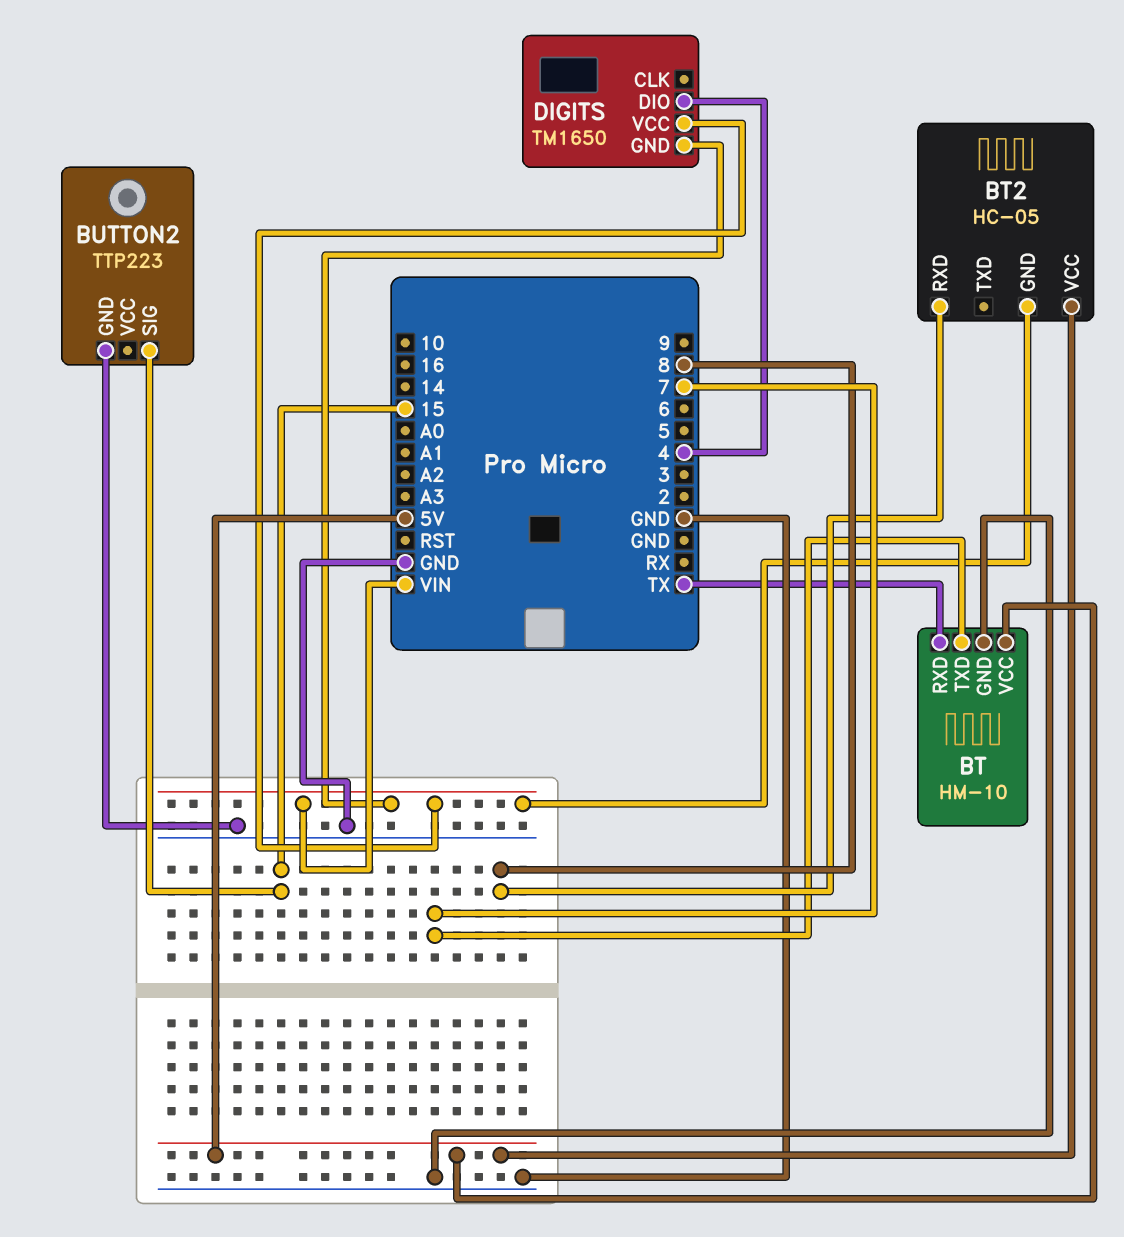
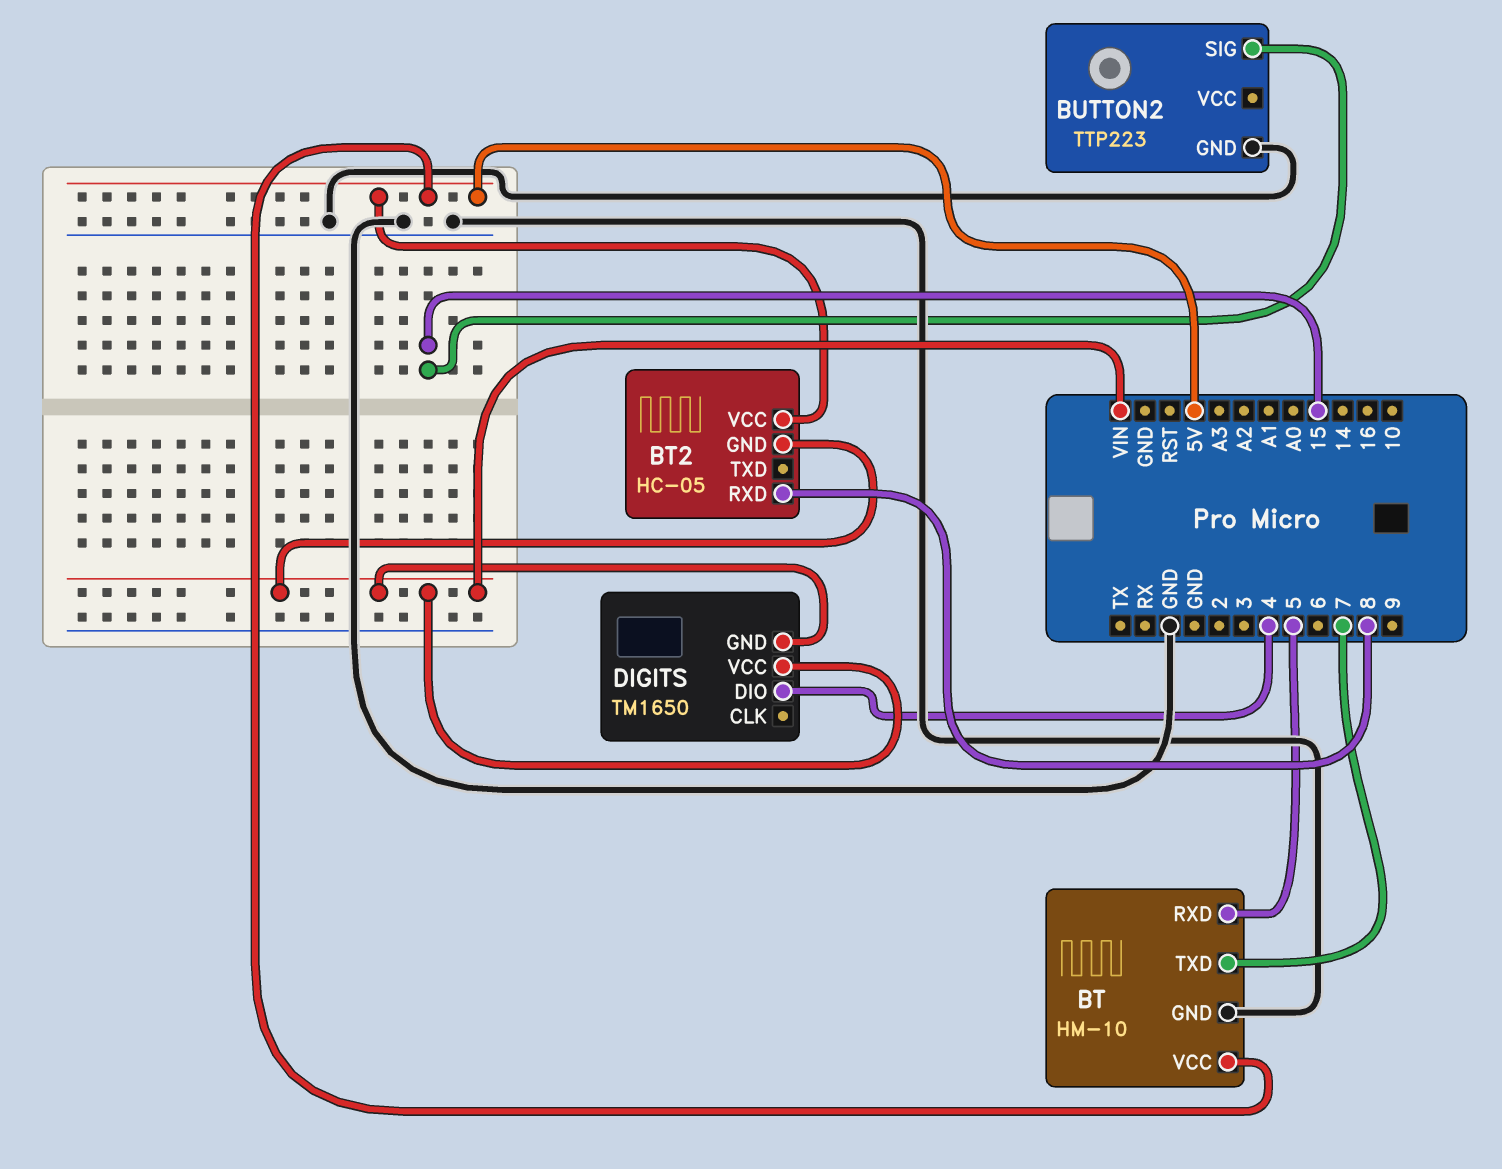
BT pin RXD: TX -> 5

